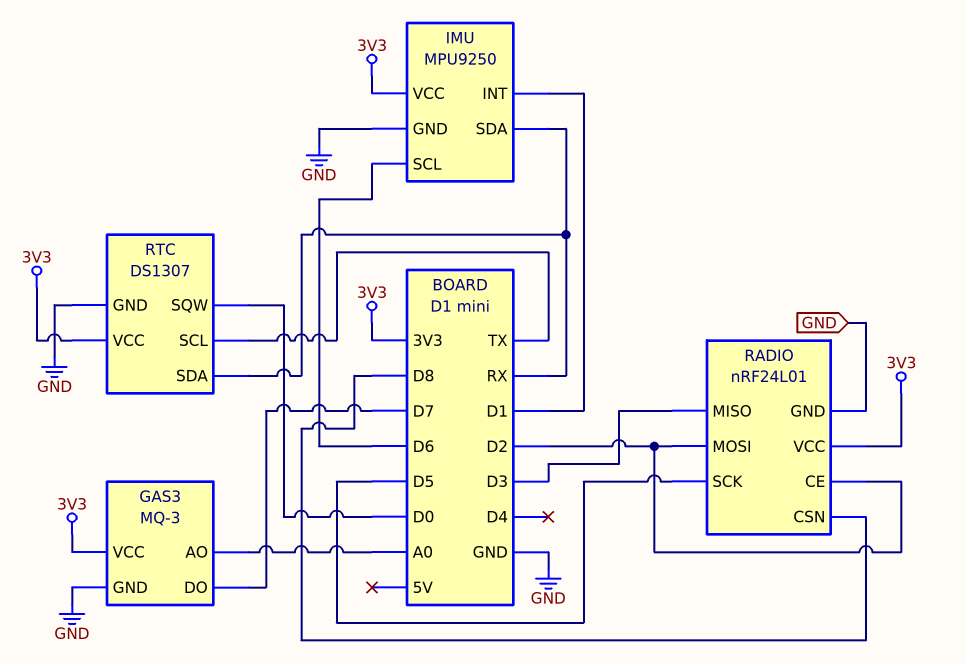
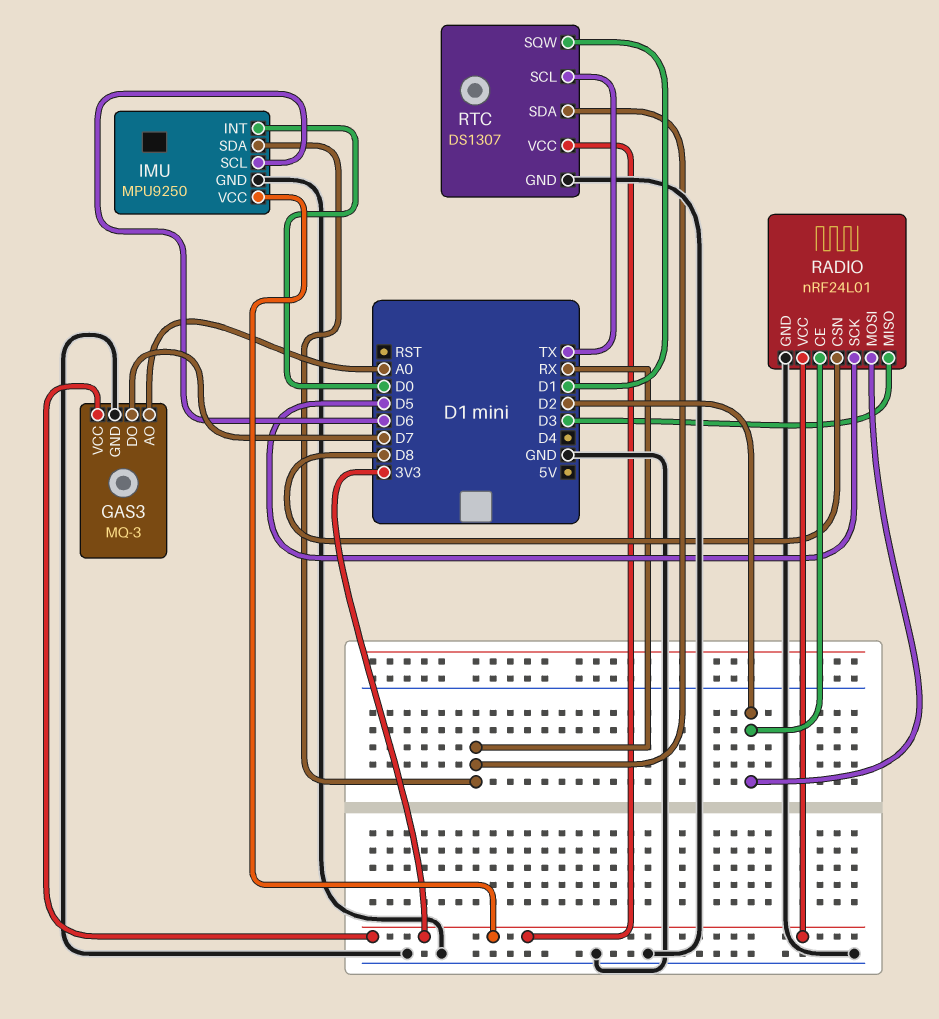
IMU pin INT: D1 -> D0
RTC pin SQW: D0 -> D1

